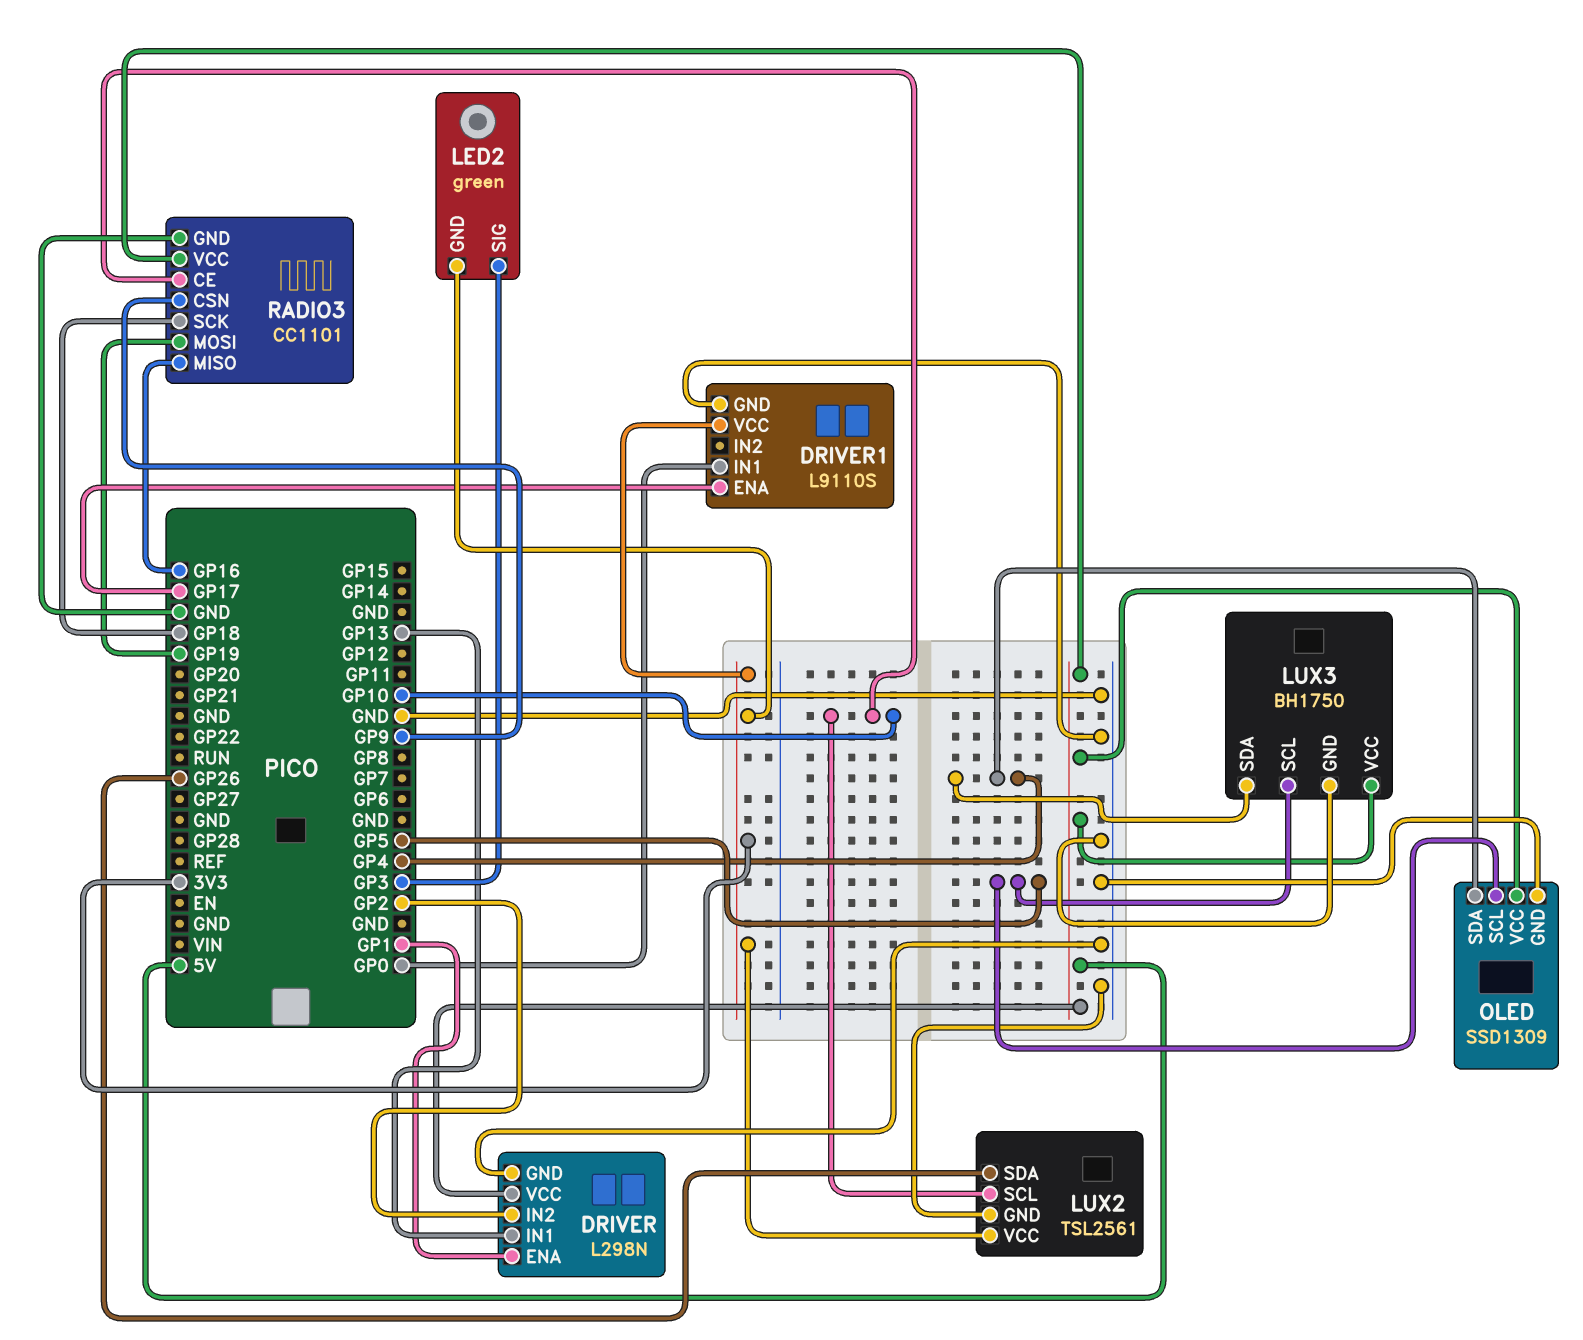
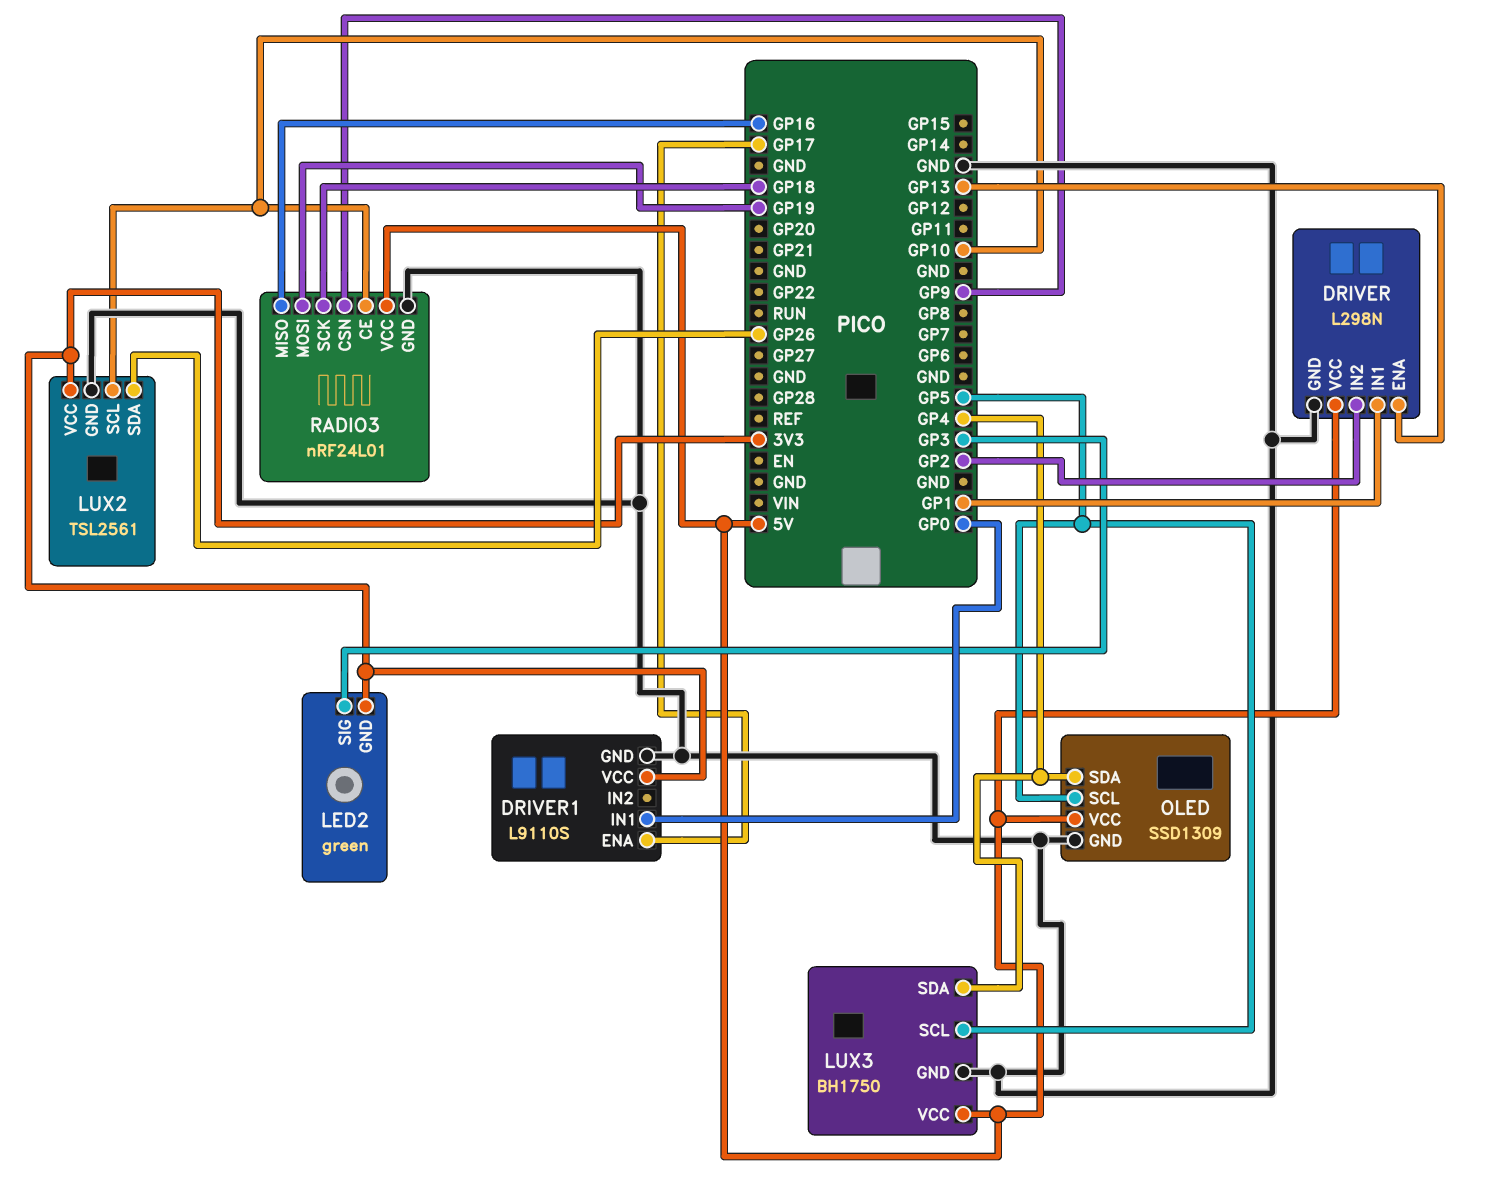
DRIVER pin ENA: GP1 -> GP13
DRIVER pin IN1: GP13 -> GP1
RADIO3: CC1101 -> nRF24L01

